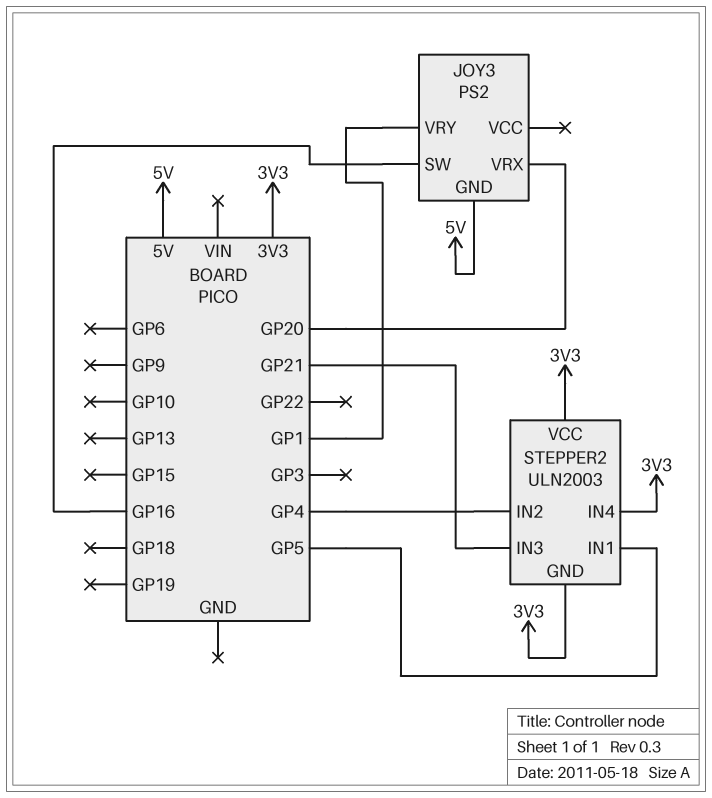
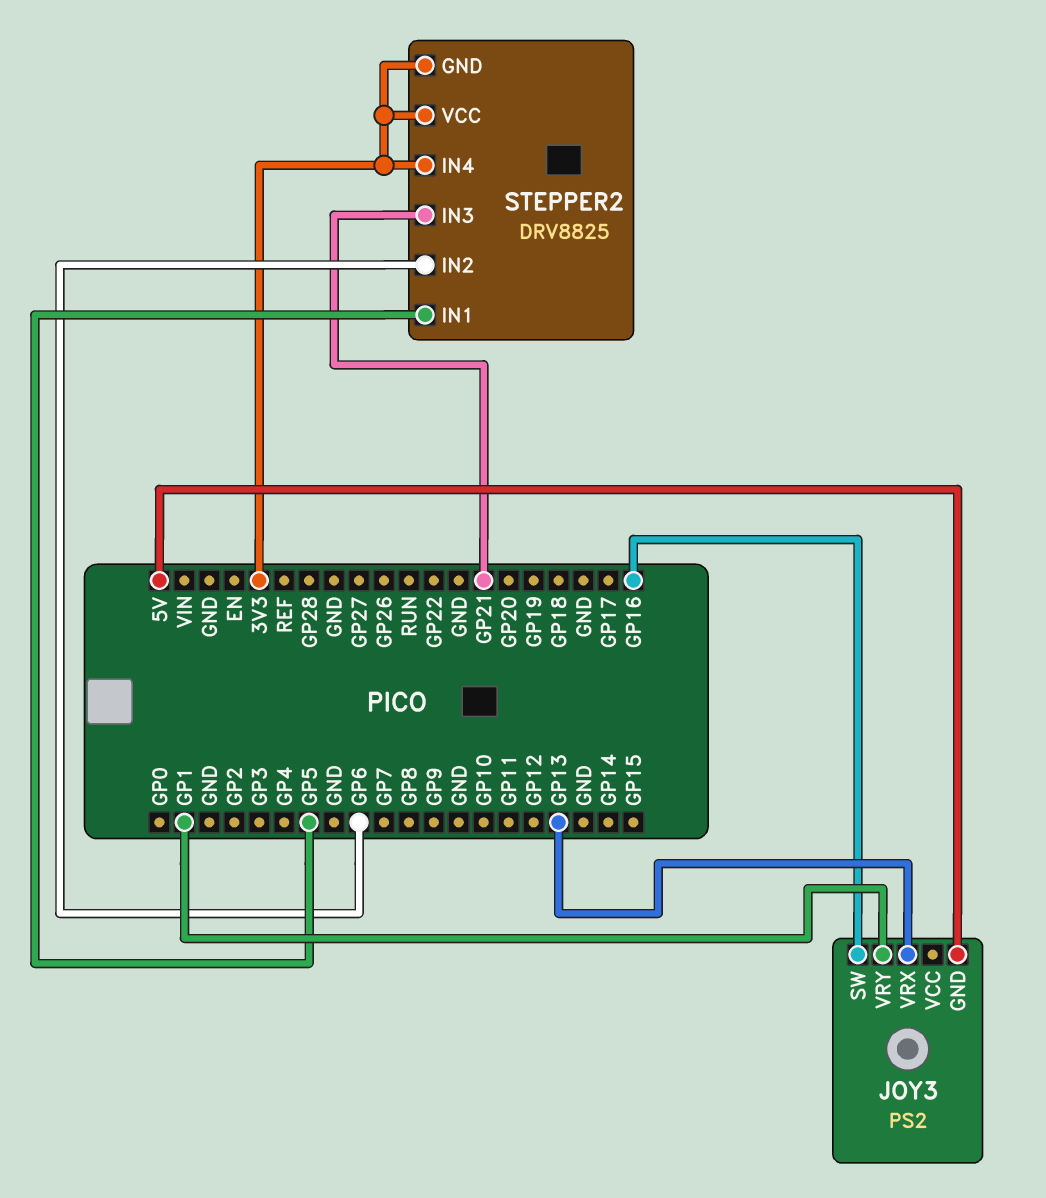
JOY3 pin VRX: GP20 -> GP13
STEPPER2: ULN2003 -> DRV8825
STEPPER2 pin IN2: GP4 -> GP6

